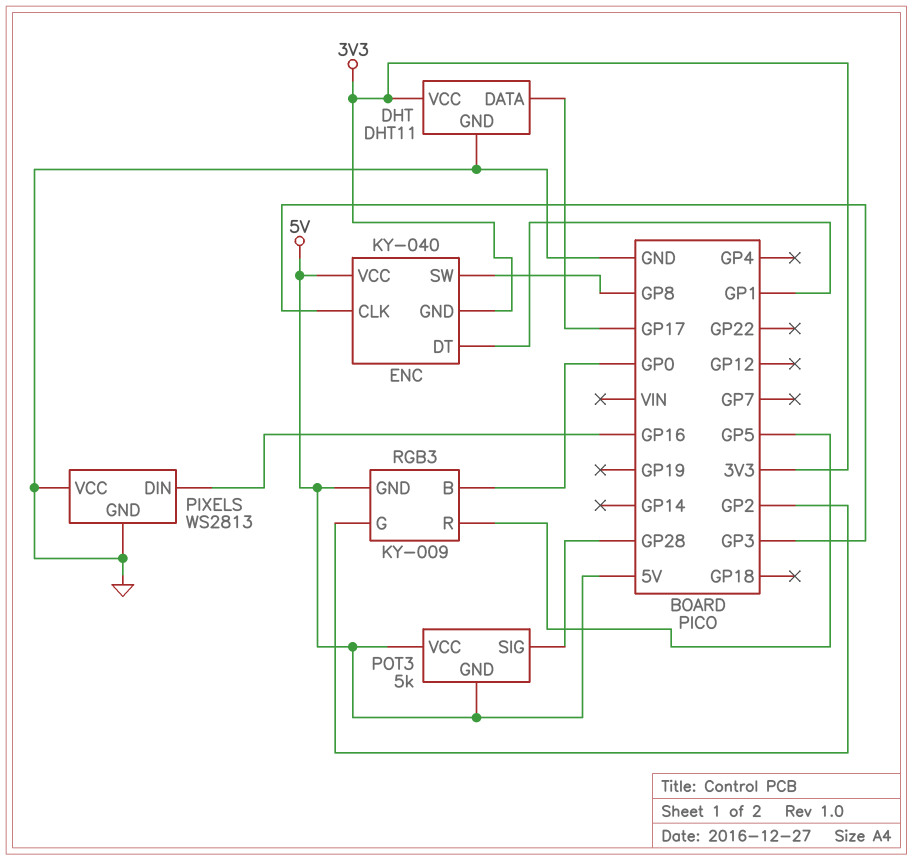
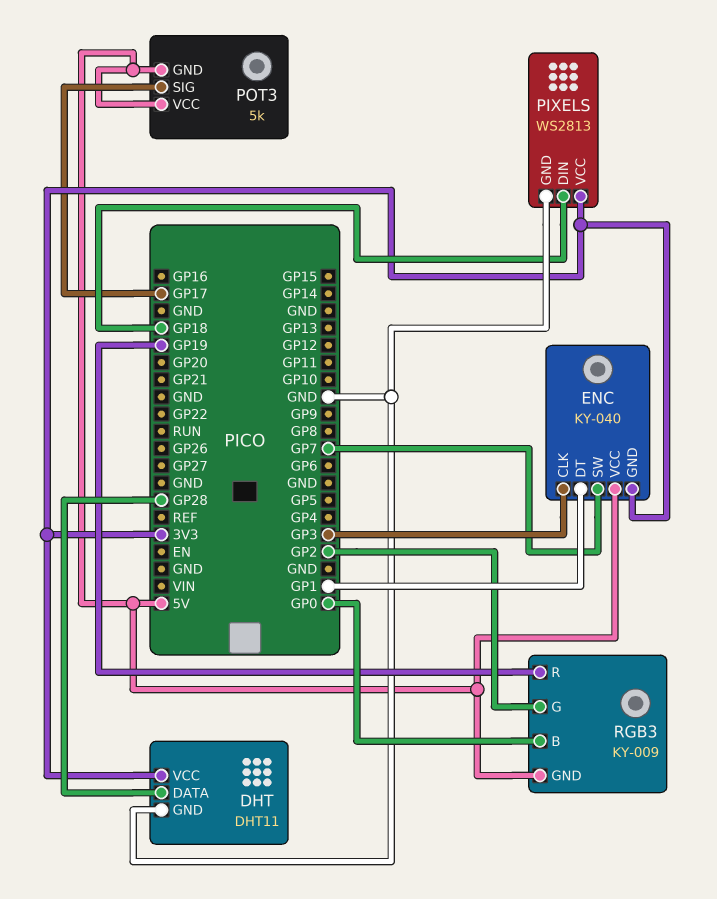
DHT pin DATA: GP17 -> GP28
ENC pin SW: GP8 -> GP7
PIXELS pin DIN: GP16 -> GP18
PIXELS pin VCC: GND -> 3V3
POT3 pin SIG: GP28 -> GP17
RGB3 pin R: GP5 -> GP19

